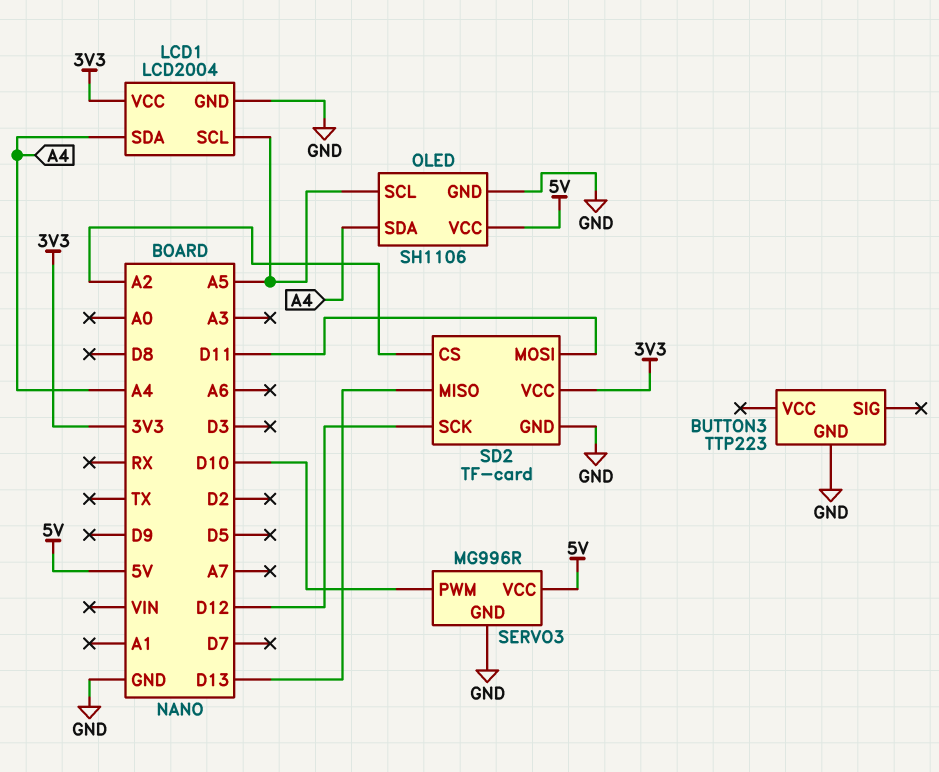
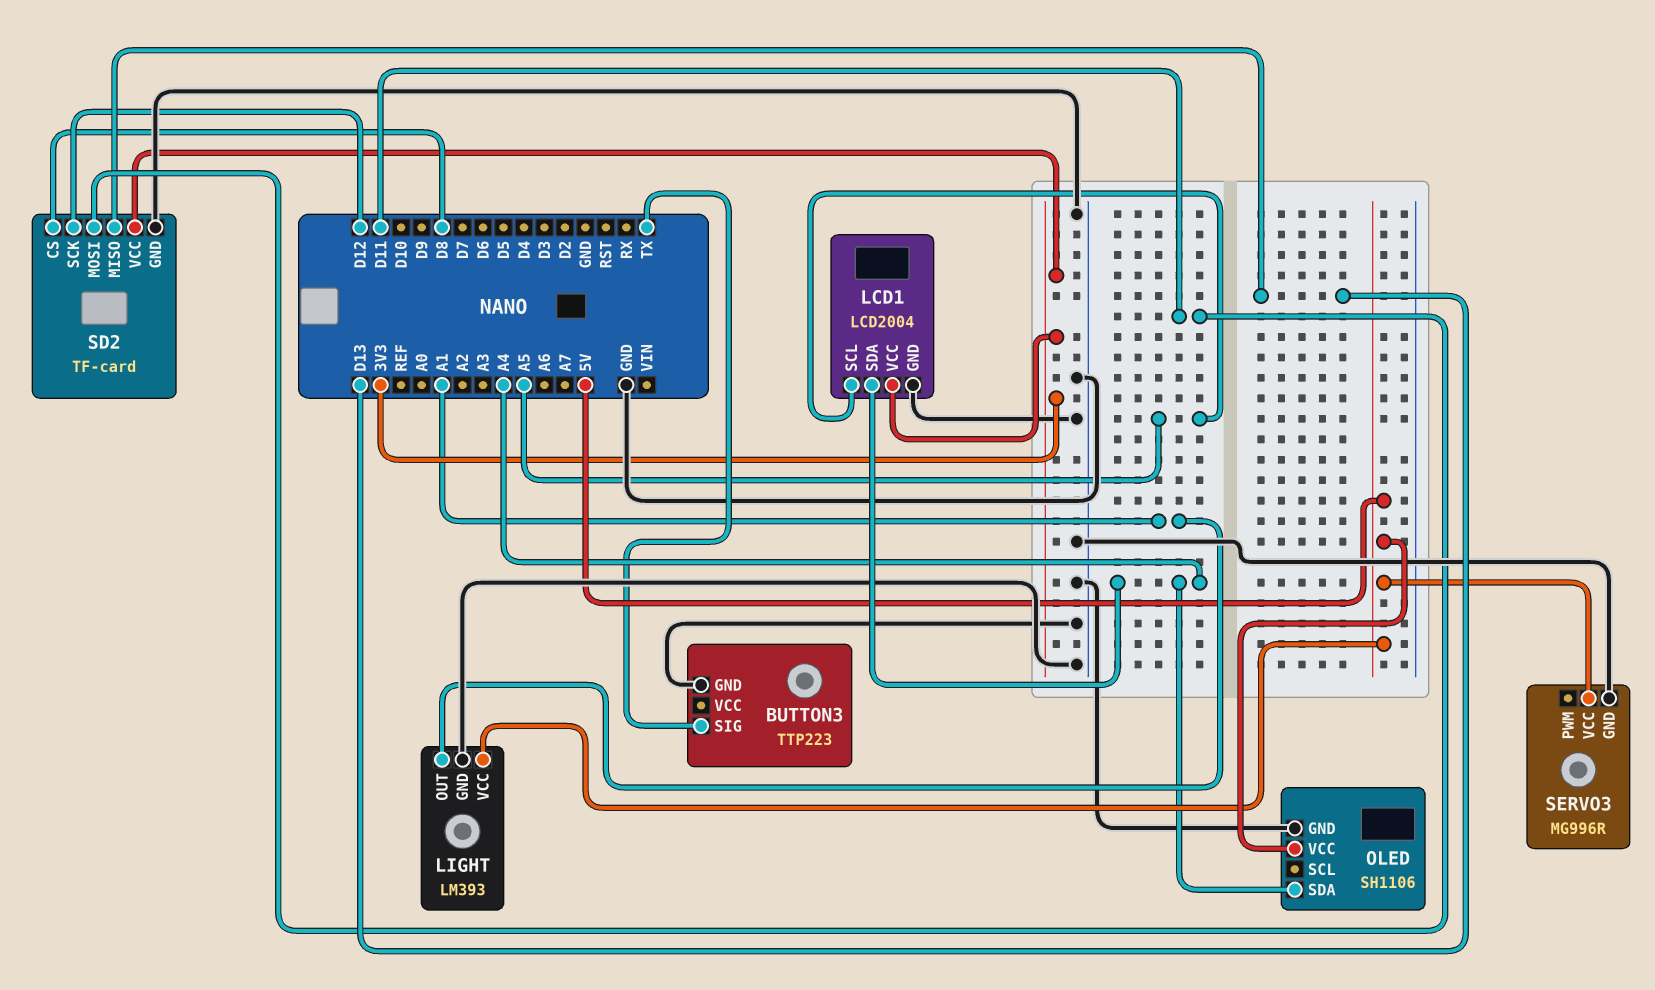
BUTTON3 pin SIG: none -> TX
LIGHT: none -> LM393
LIGHT pin GND: none -> GND
LIGHT pin OUT: none -> A1
LIGHT pin VCC: none -> 5V
OLED pin SCL: A5 -> none
SD2 pin CS: A2 -> D8
SERVO3 pin PWM: D10 -> none

